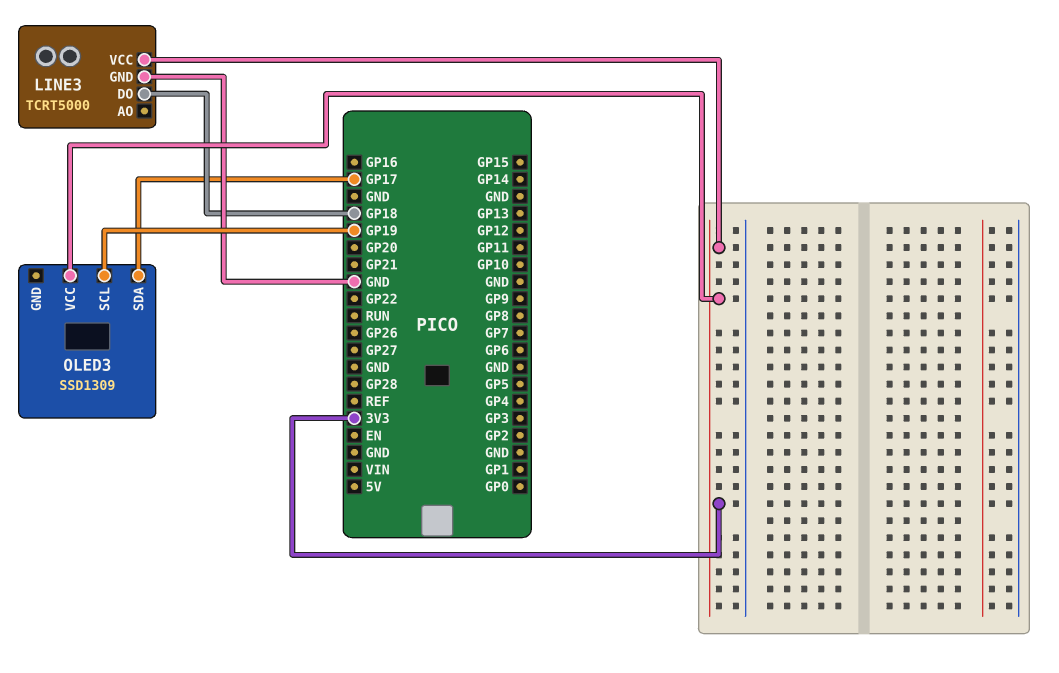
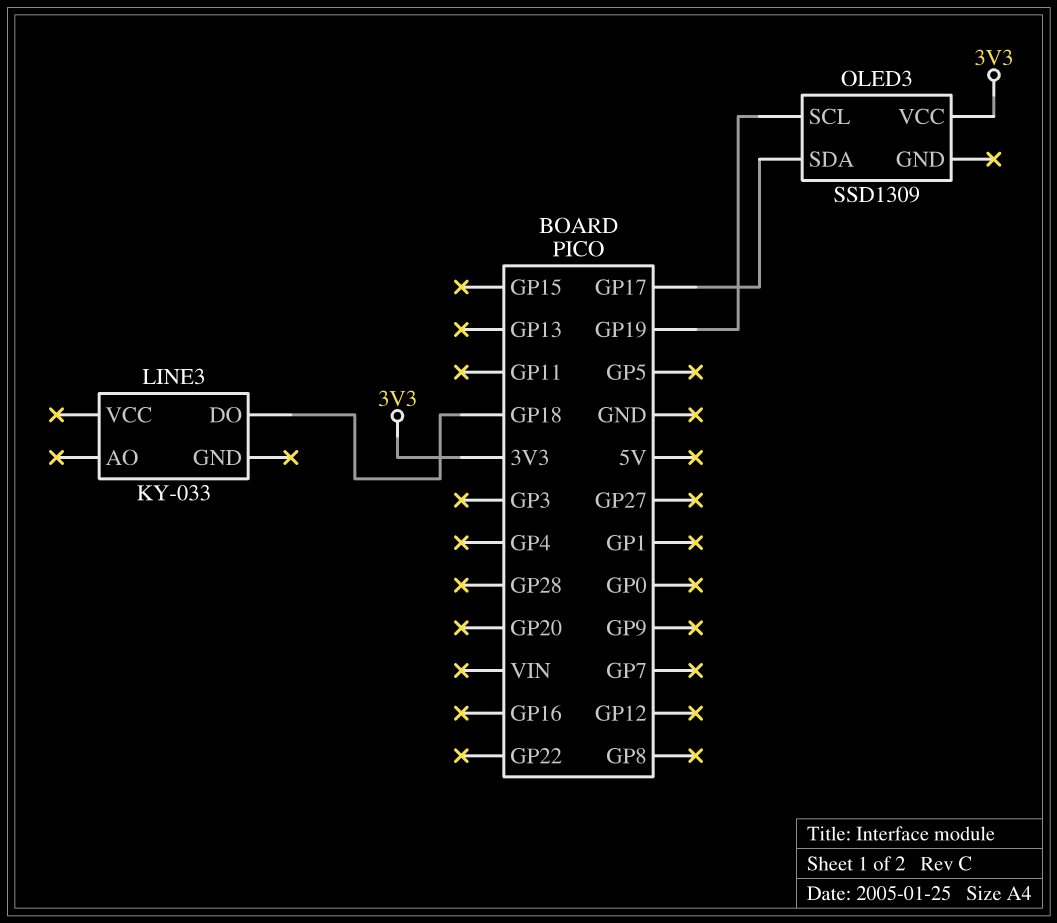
LINE3: TCRT5000 -> KY-033
LINE3 pin GND: GND -> none
LINE3 pin VCC: 3V3 -> none

